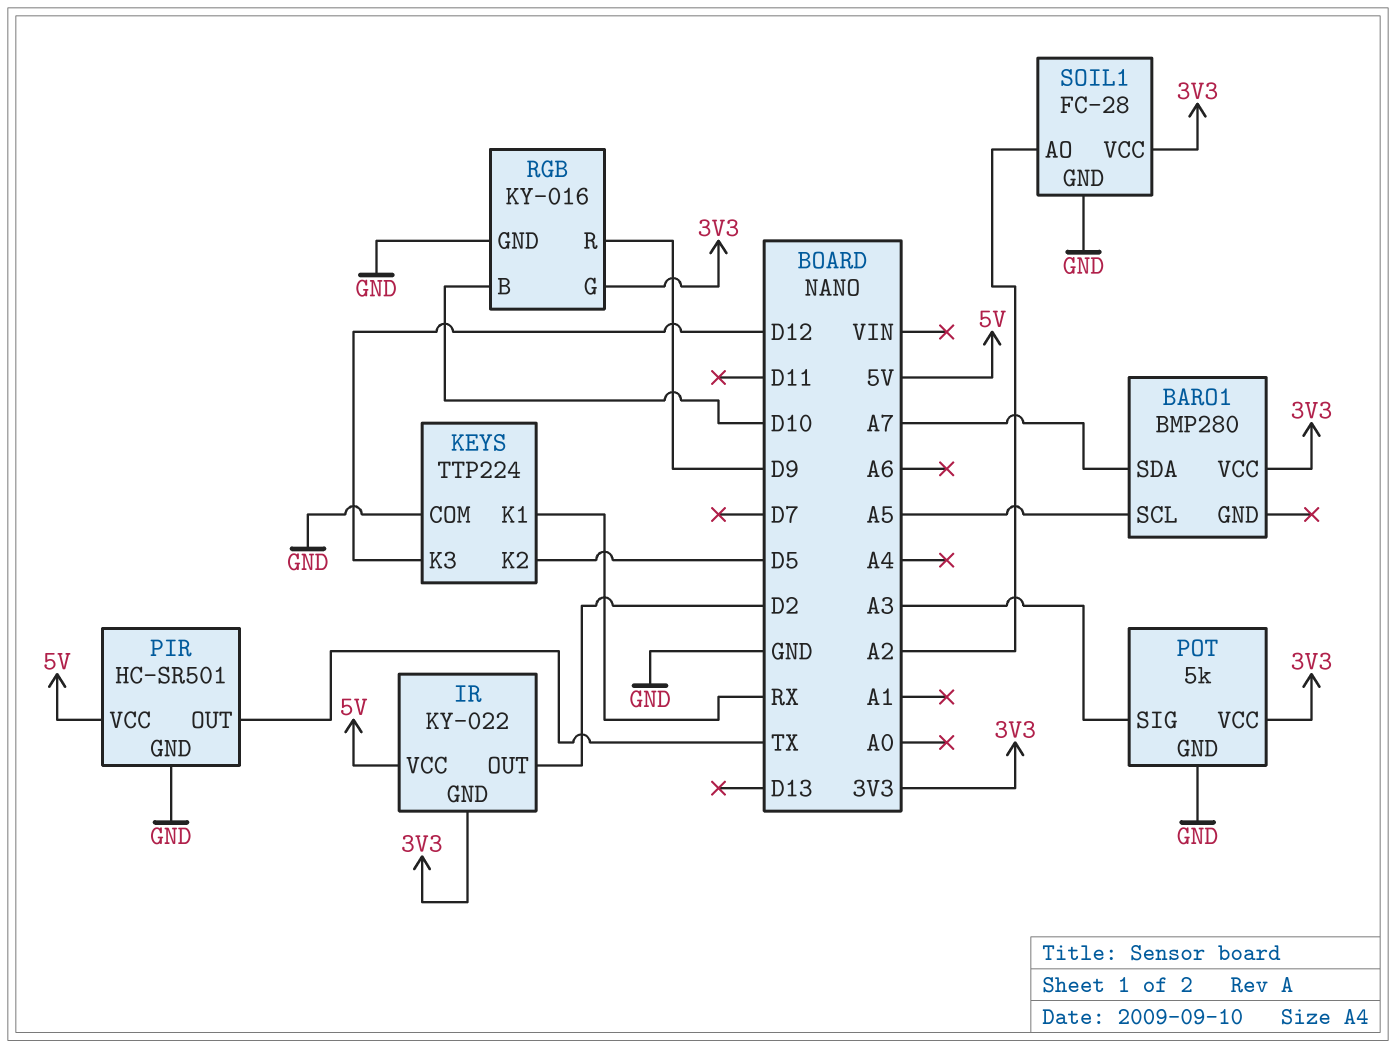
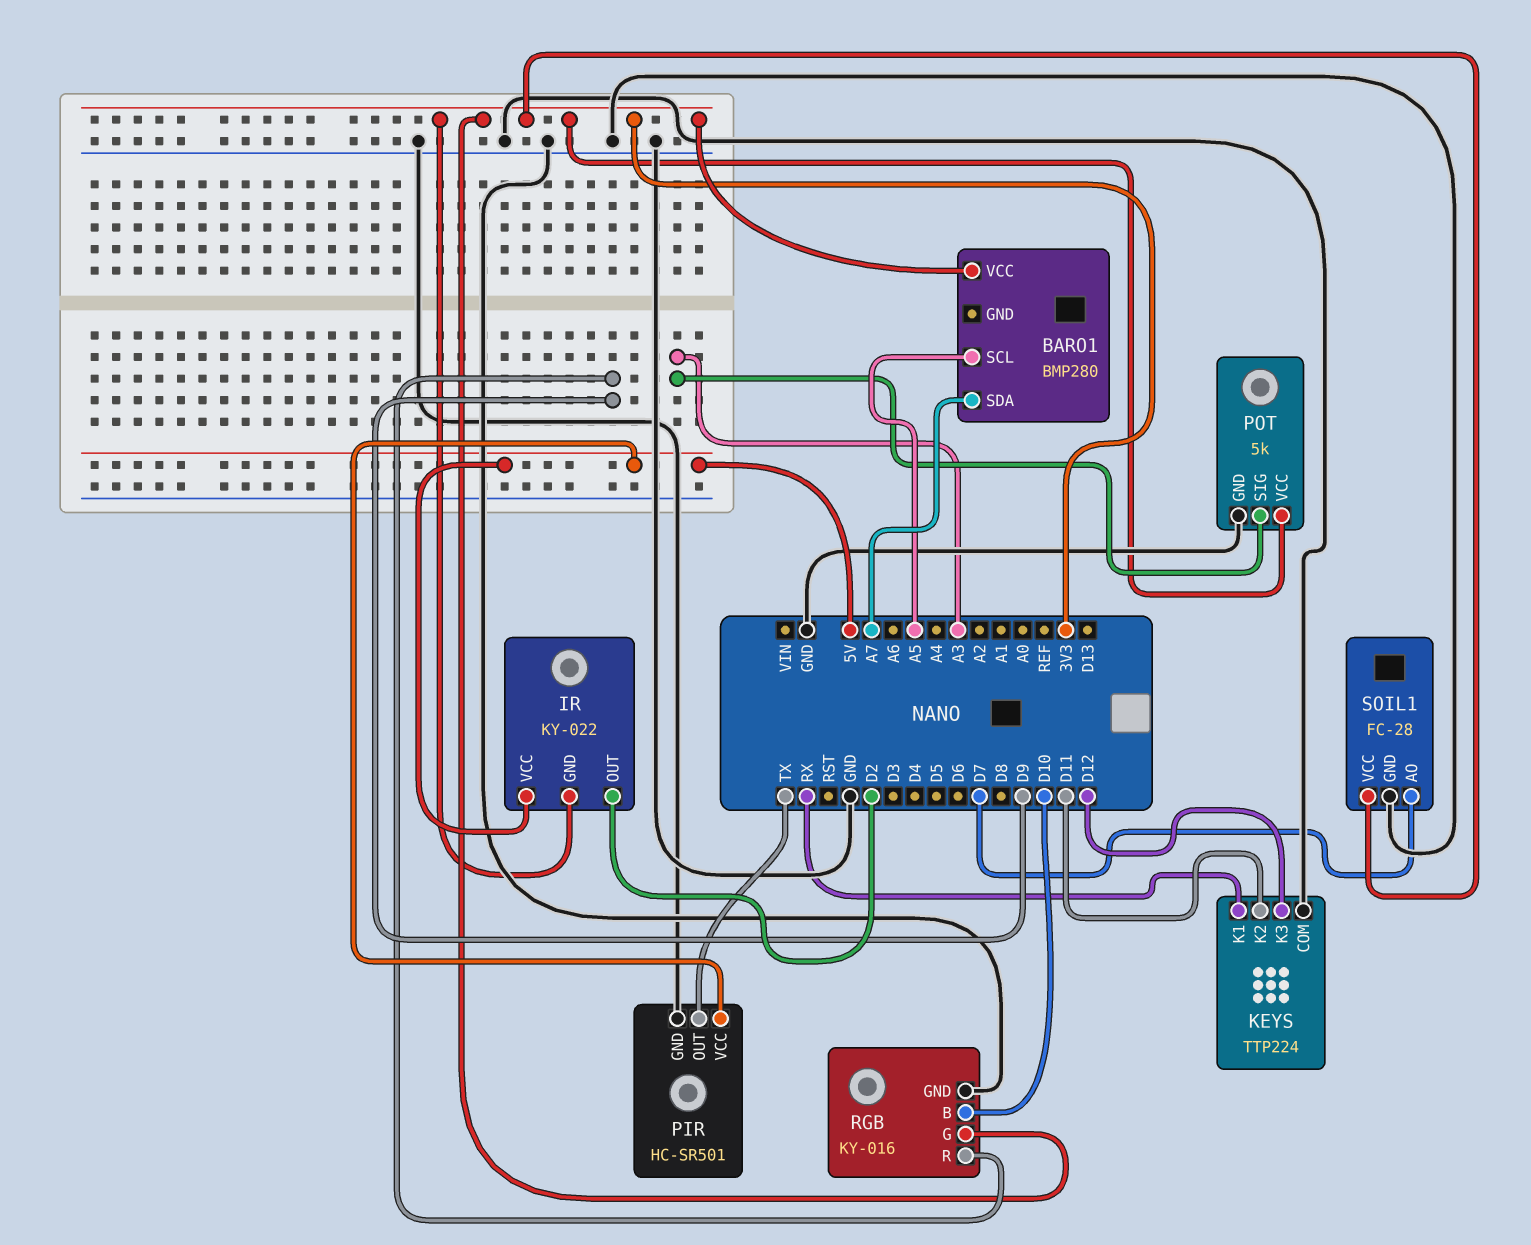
KEYS pin K2: D5 -> D11
SOIL1 pin AO: A2 -> D7

